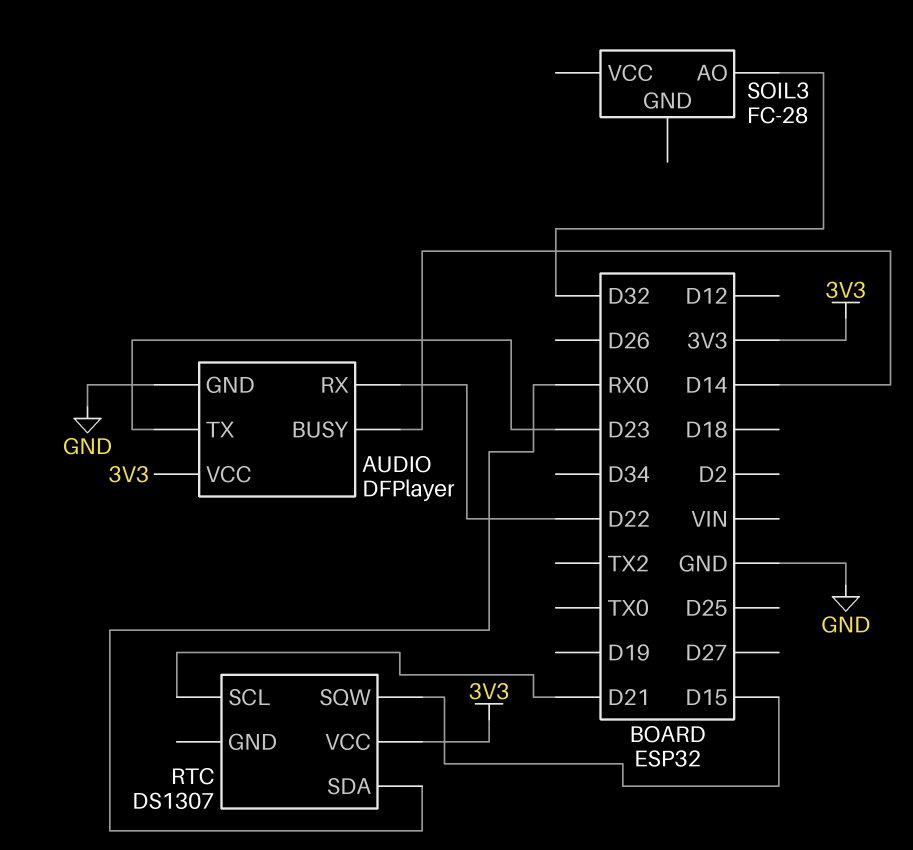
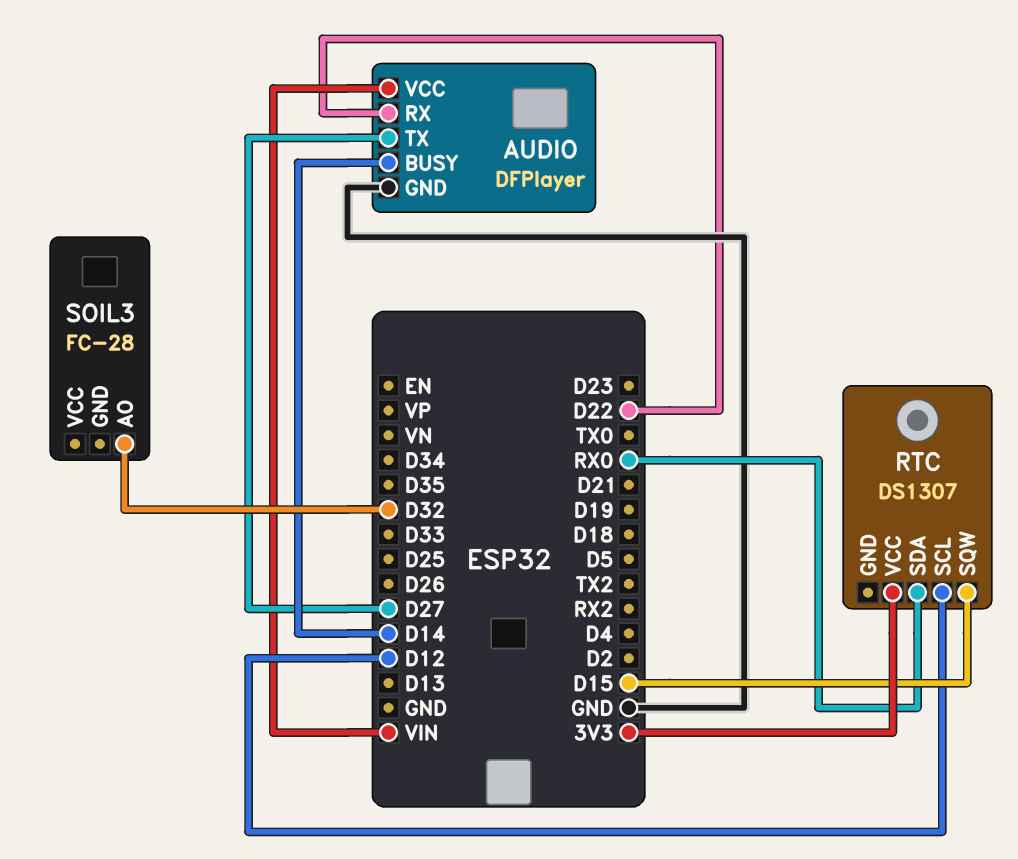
AUDIO pin TX: D23 -> D27
AUDIO pin VCC: 3V3 -> VIN
RTC pin SCL: D21 -> D12

